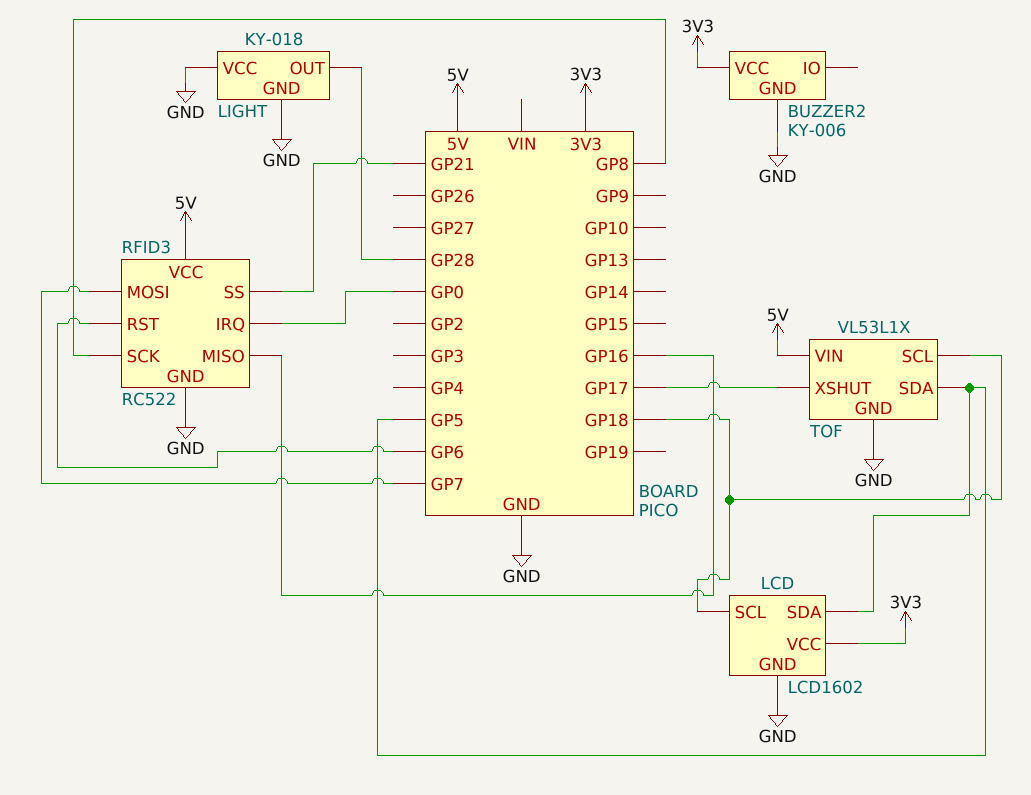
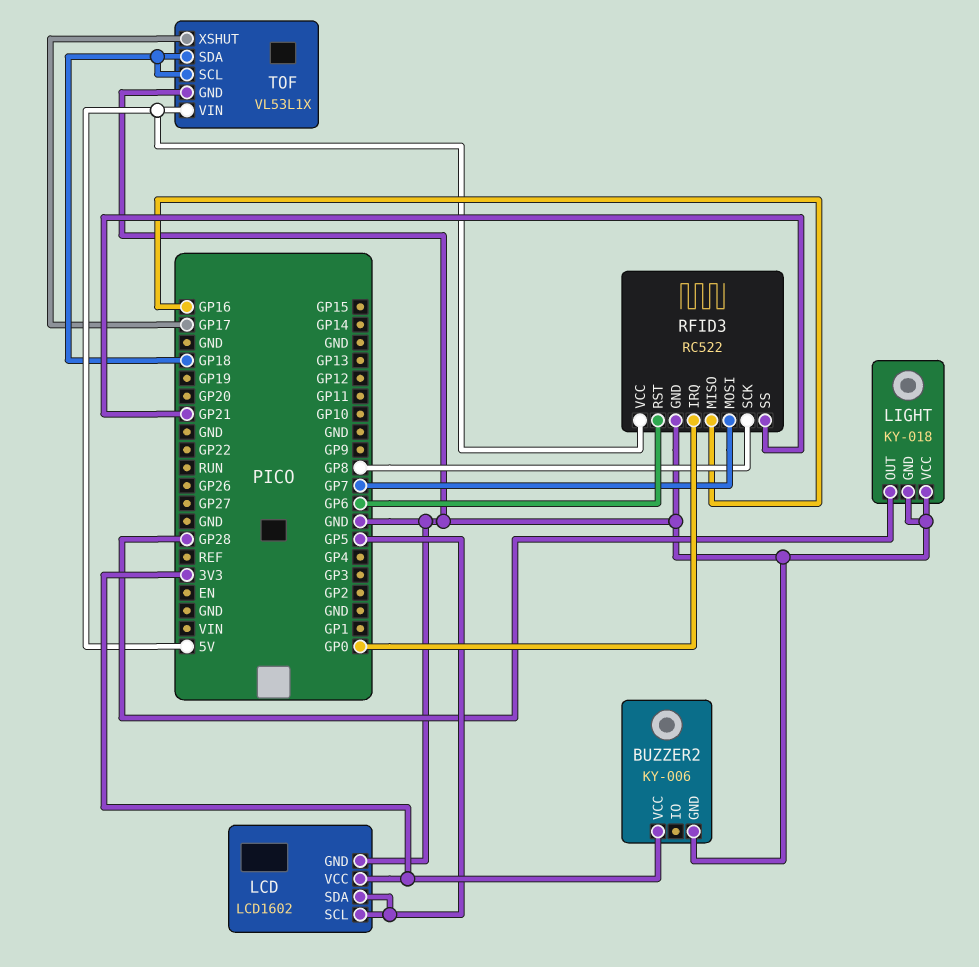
LCD pin SCL: GP18 -> GP5
TOF pin SDA: GP5 -> GP18

